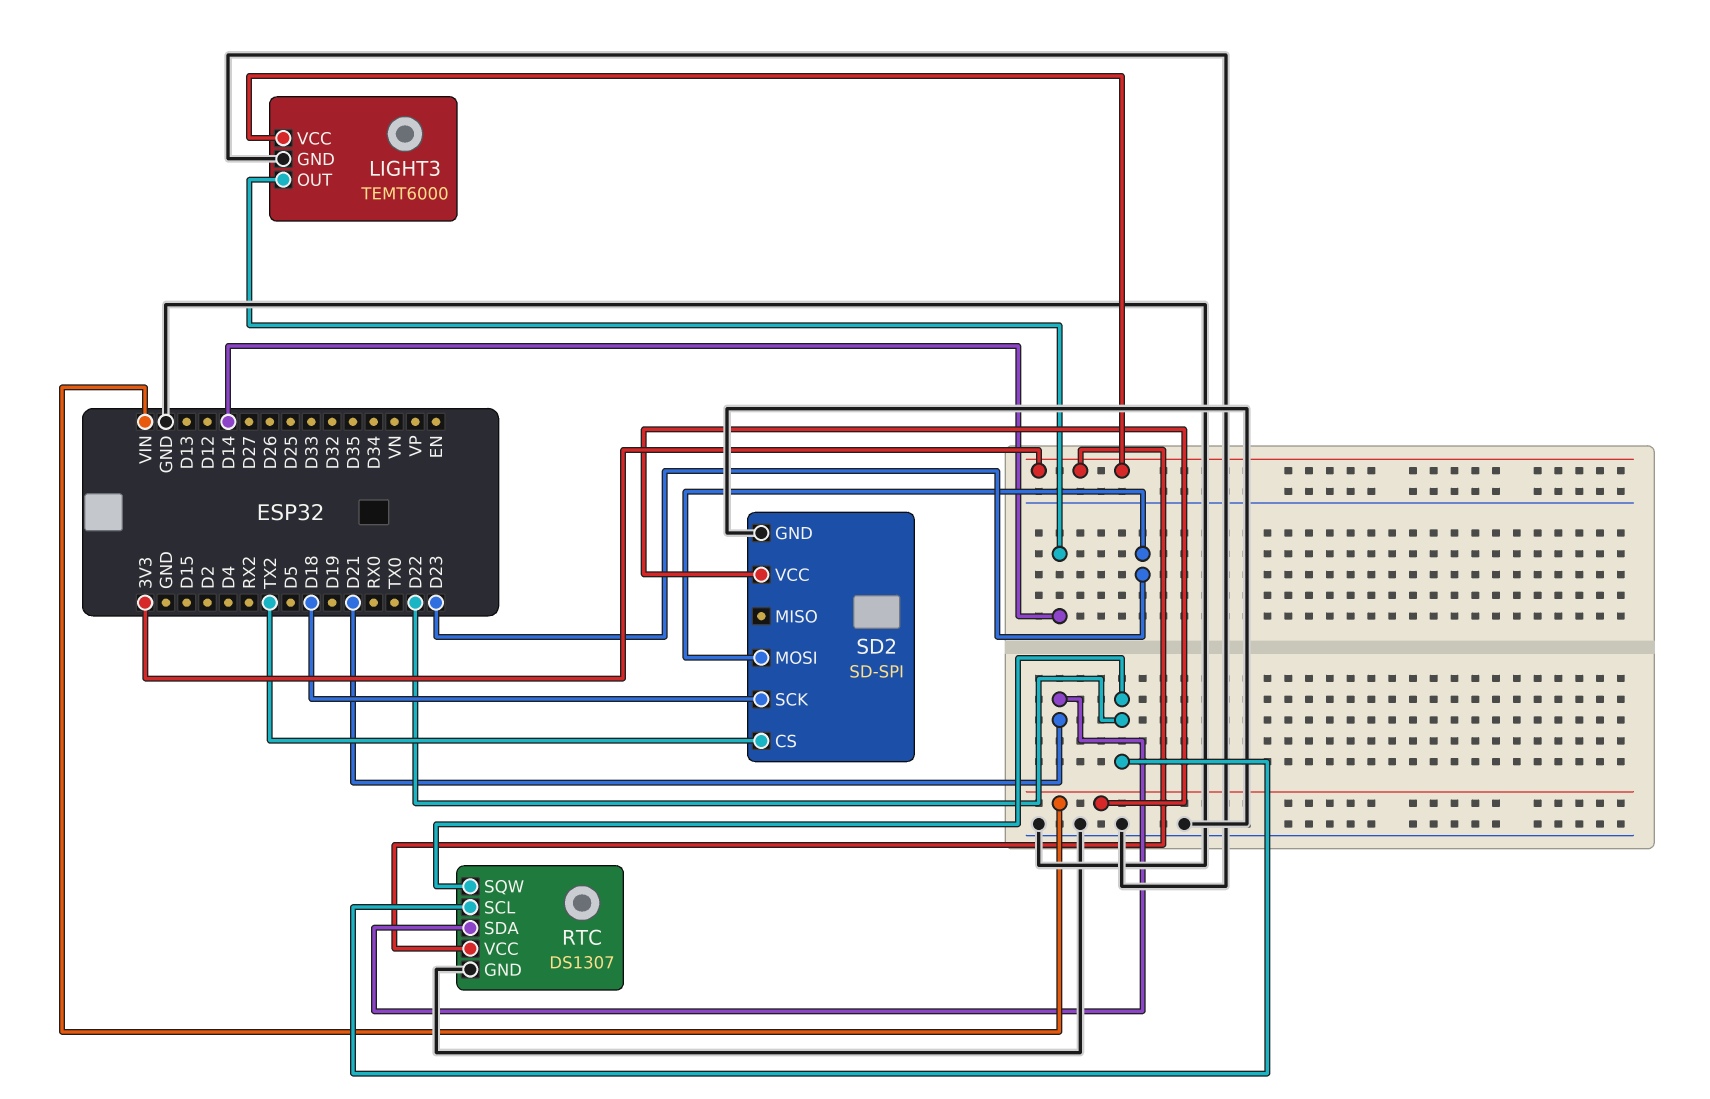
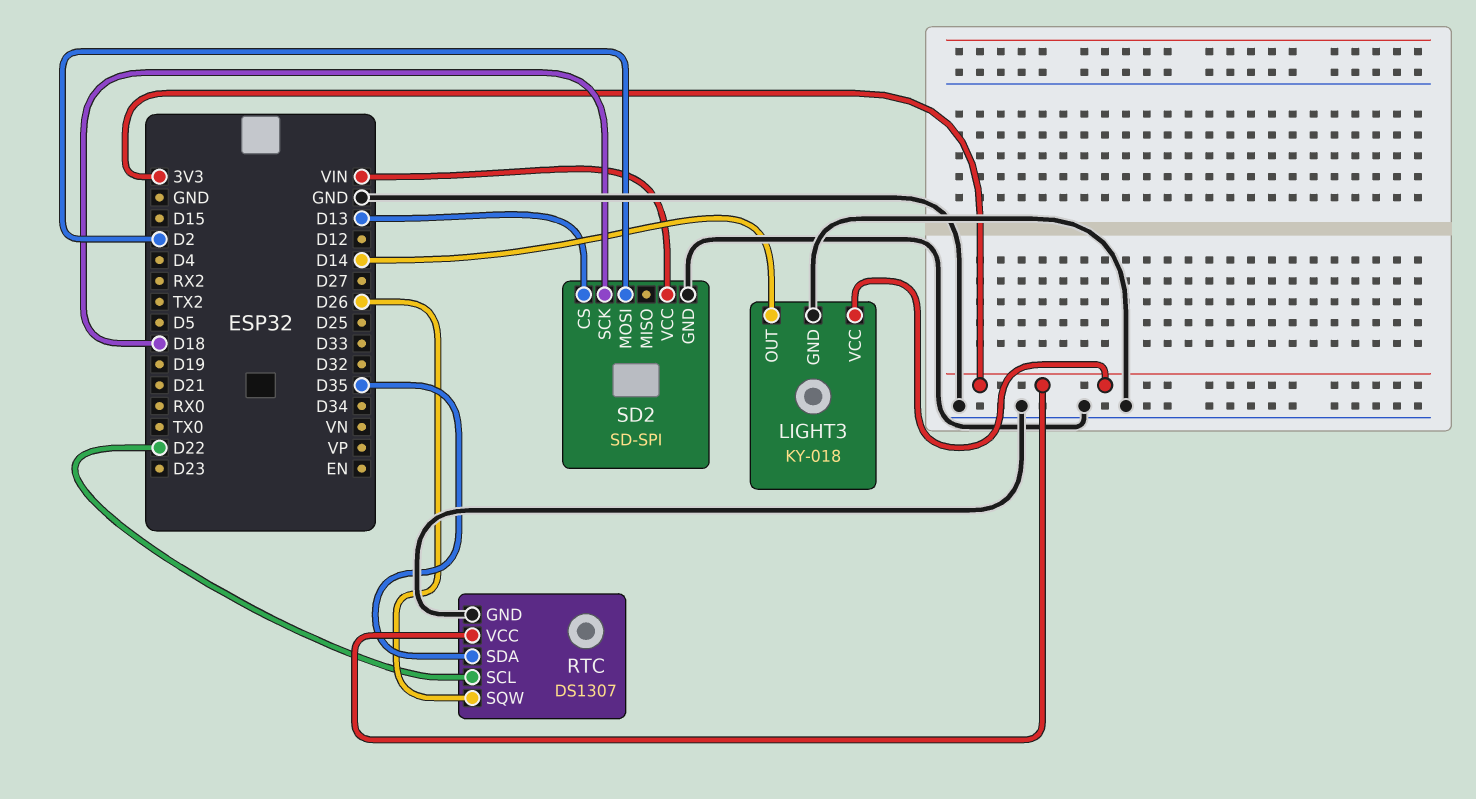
LIGHT3: TEMT6000 -> KY-018
RTC pin SDA: D21 -> D35
RTC pin SQW: D22 -> D26
SD2 pin CS: TX2 -> D13
SD2 pin MOSI: D23 -> D2

